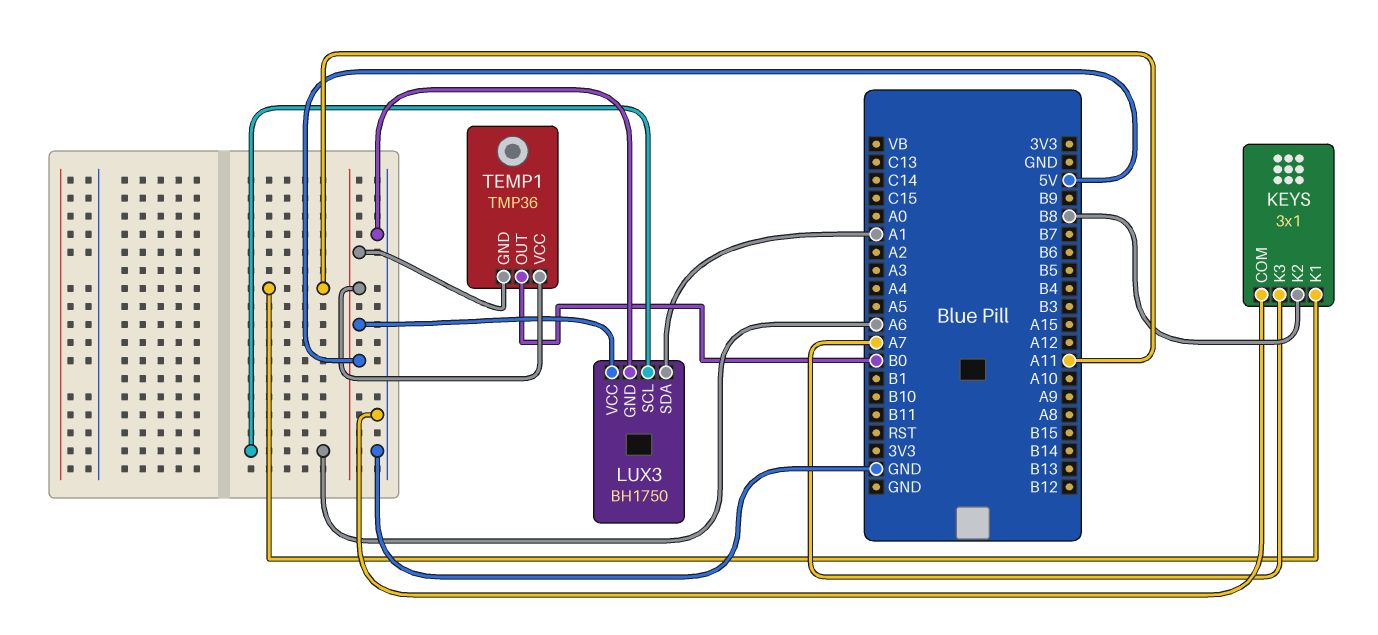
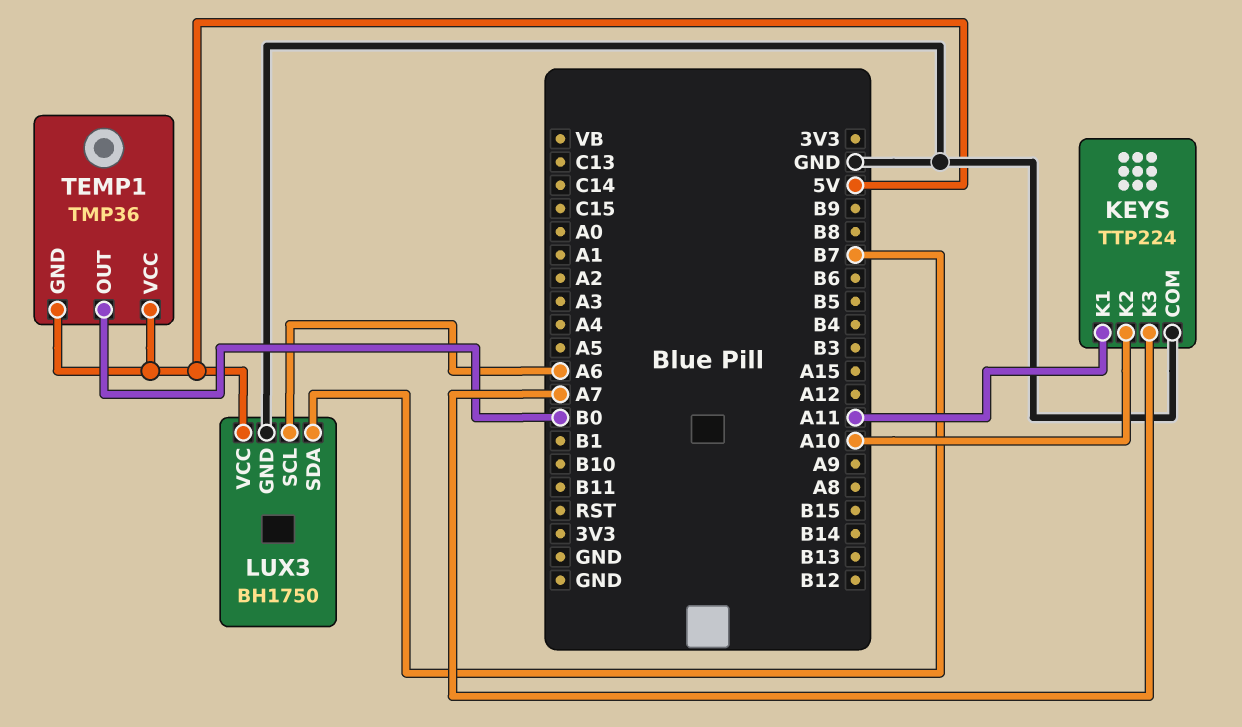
KEYS: 3x1 -> TTP224
KEYS pin K2: B8 -> A10
LUX3 pin SDA: A1 -> B7

